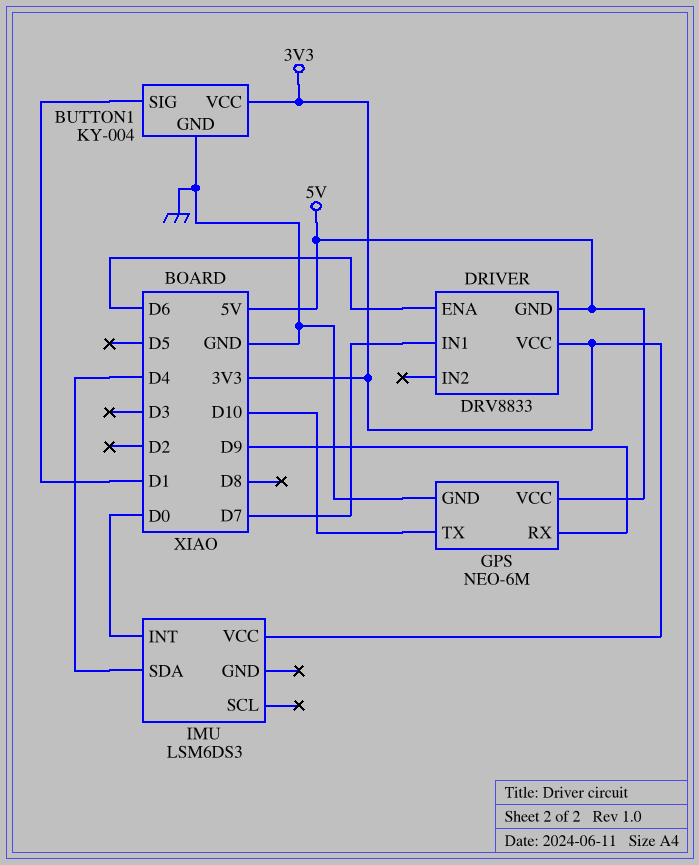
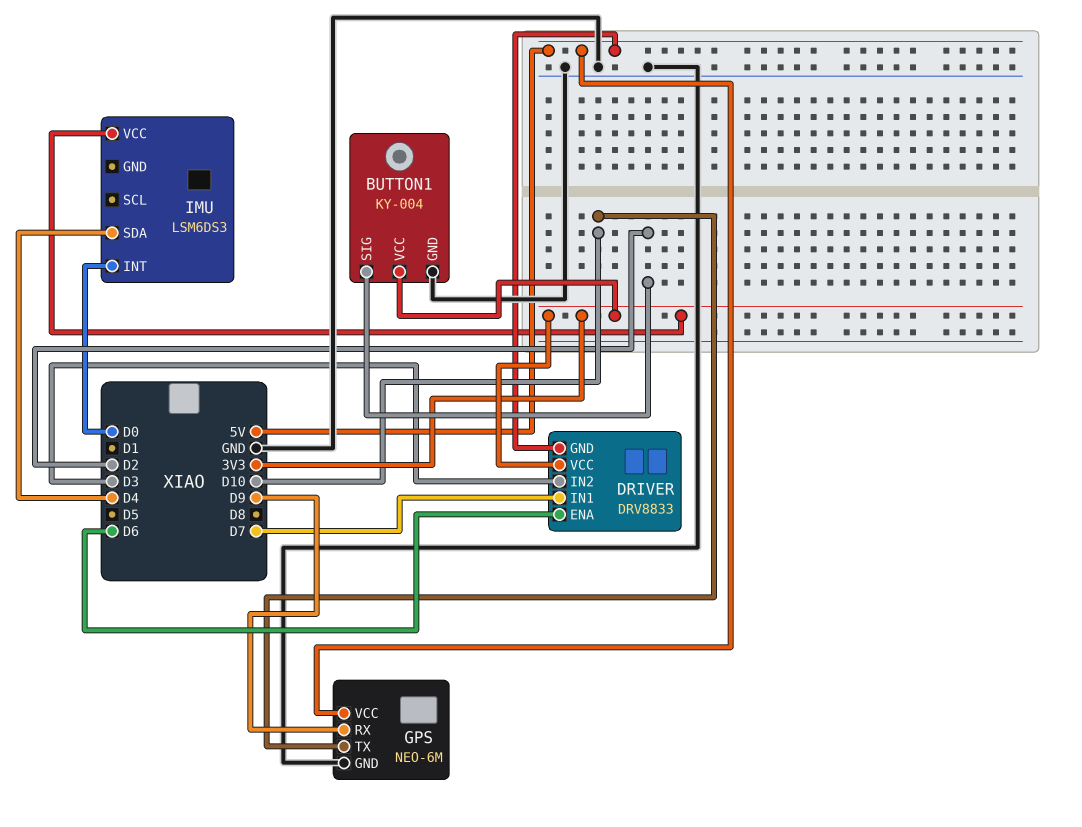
BUTTON1 pin SIG: D1 -> D2
DRIVER pin IN2: none -> D3

